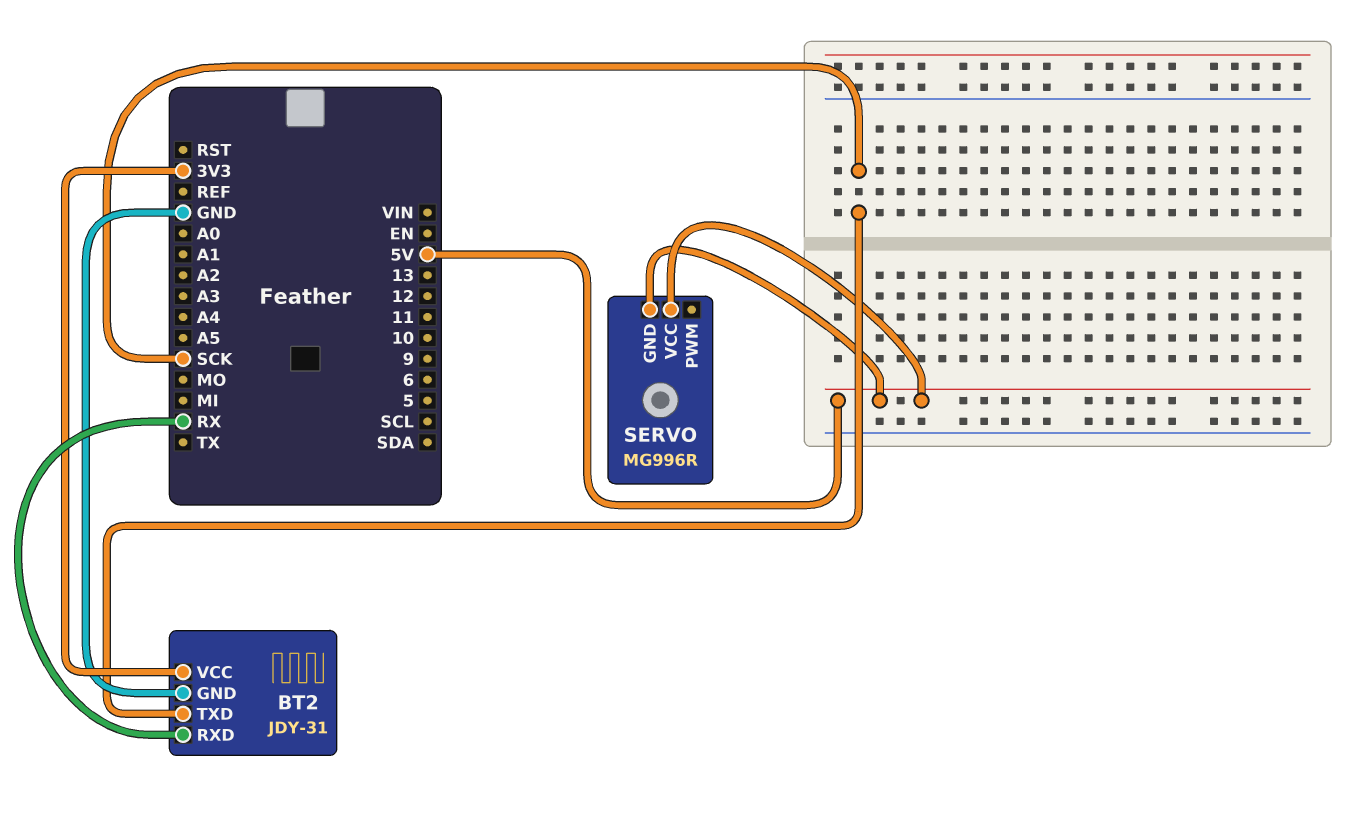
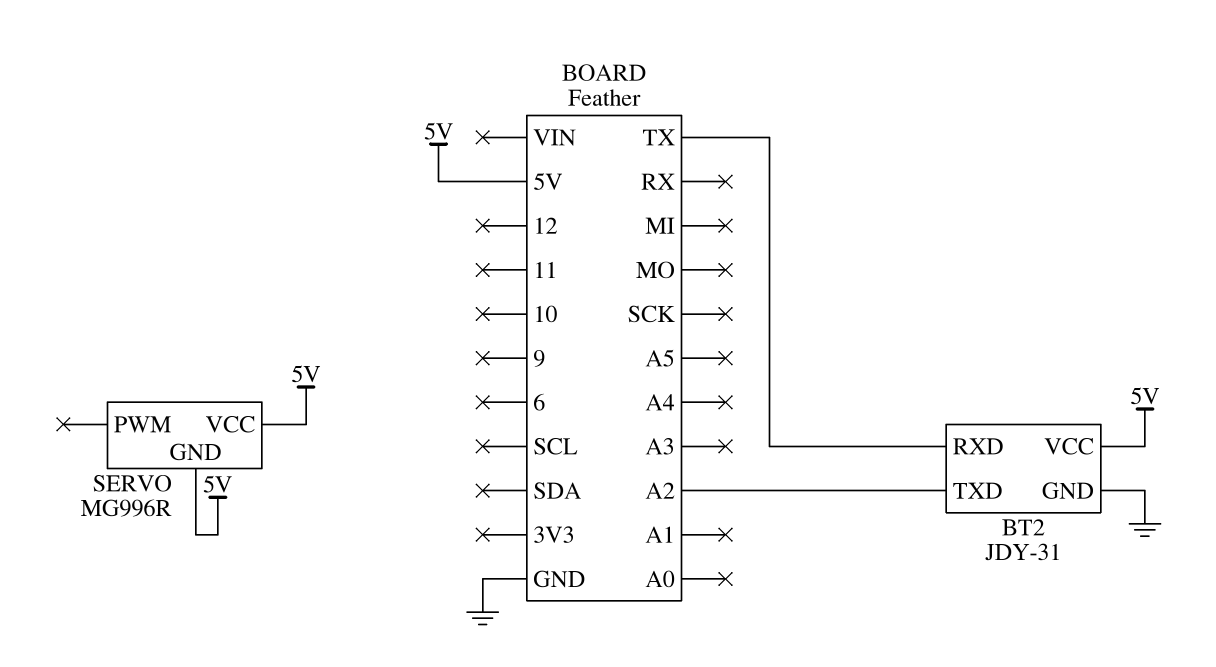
BT2 pin RXD: RX -> TX
BT2 pin TXD: SCK -> A2
BT2 pin VCC: 3V3 -> 5V

